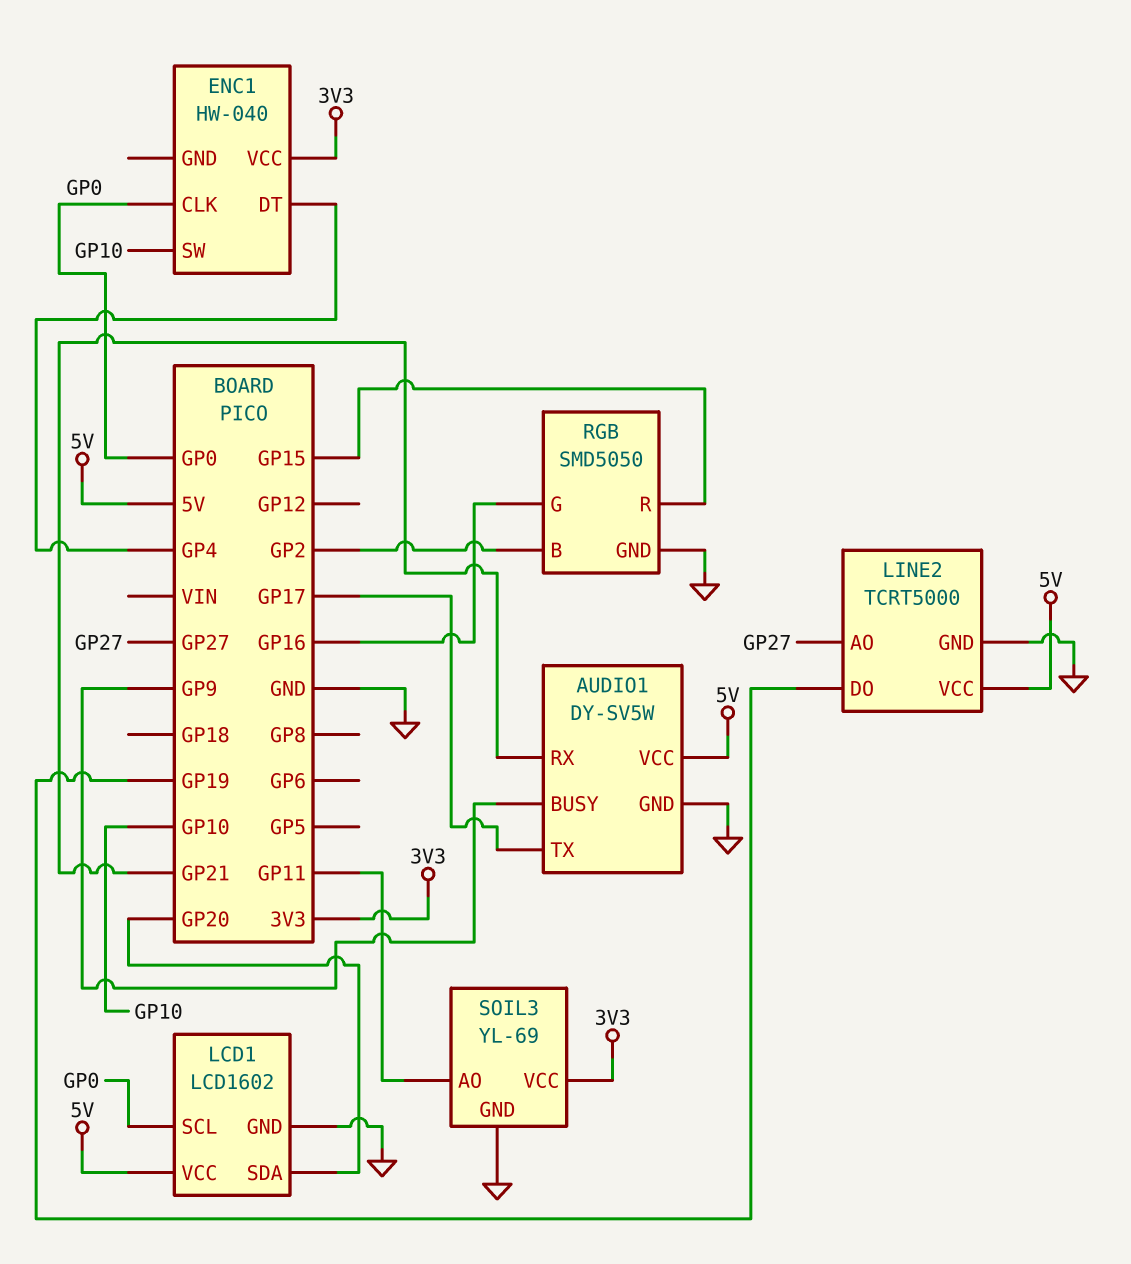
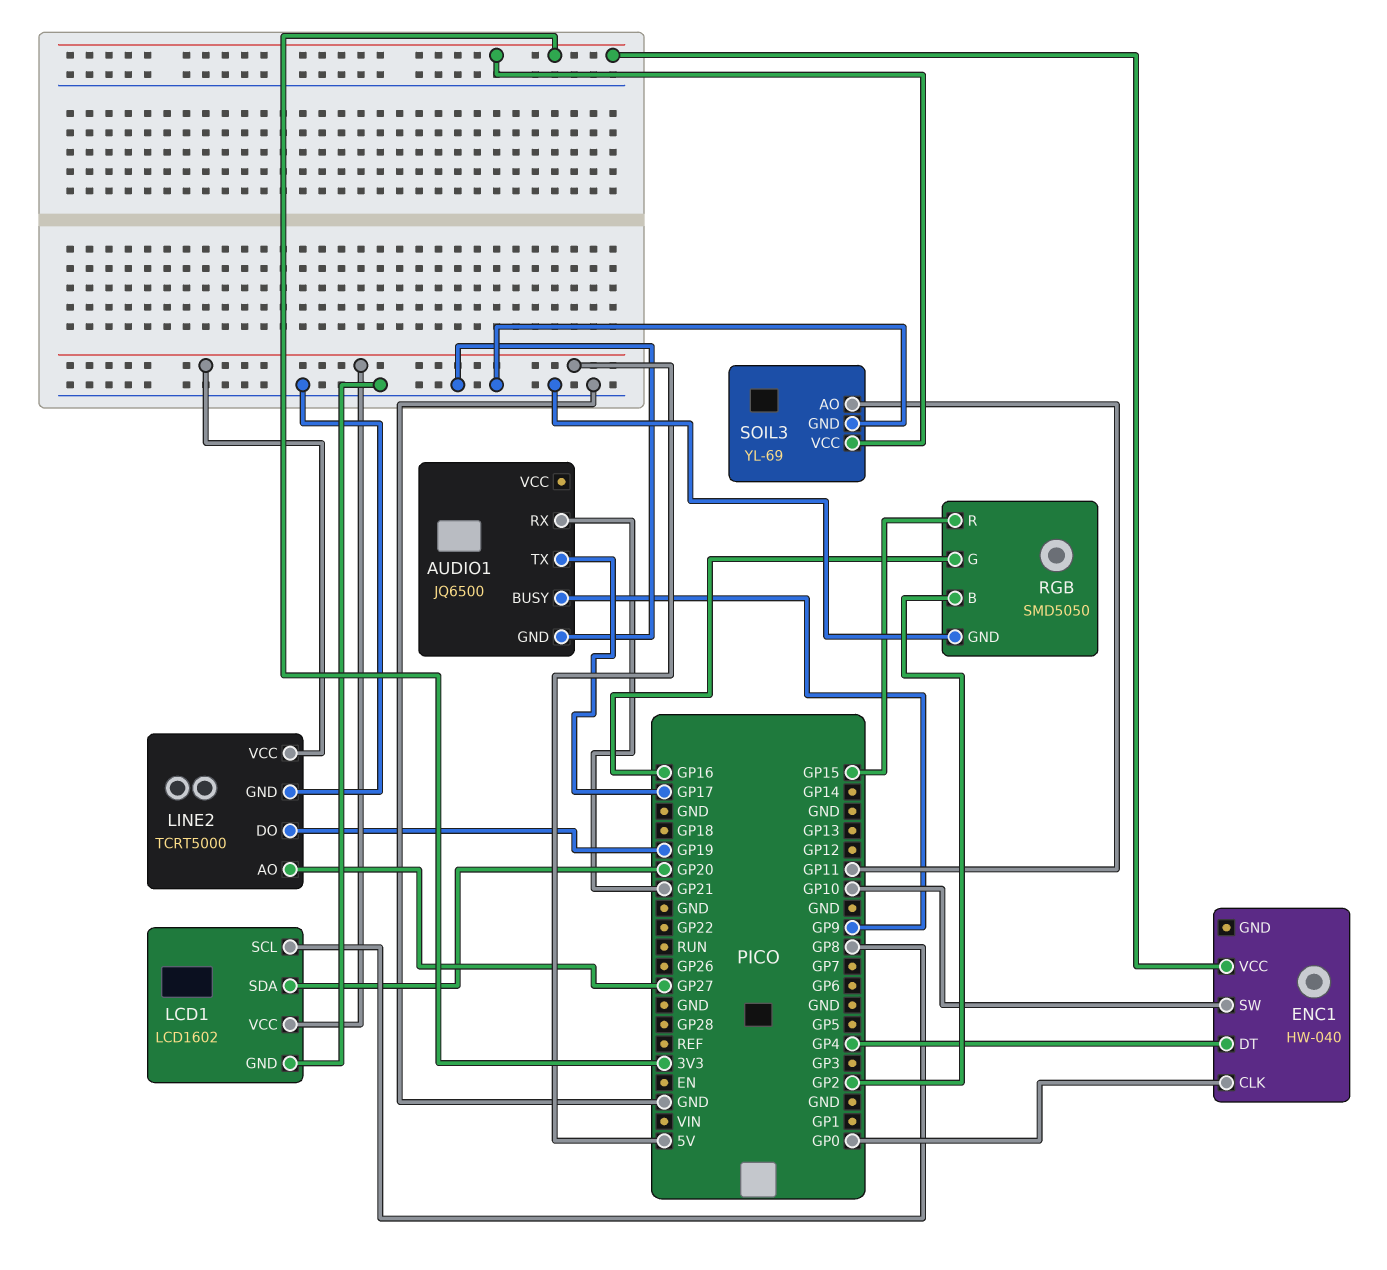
AUDIO1: DY-SV5W -> JQ6500
AUDIO1 pin VCC: 5V -> none
LCD1 pin SCL: GP0 -> GP8

